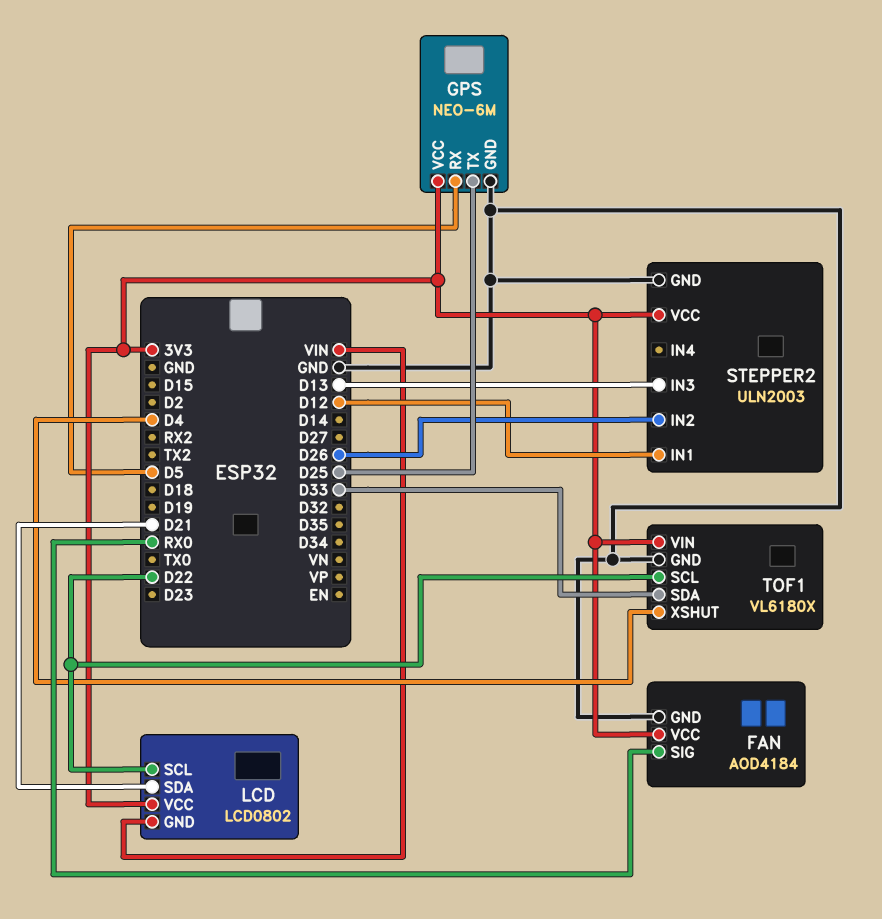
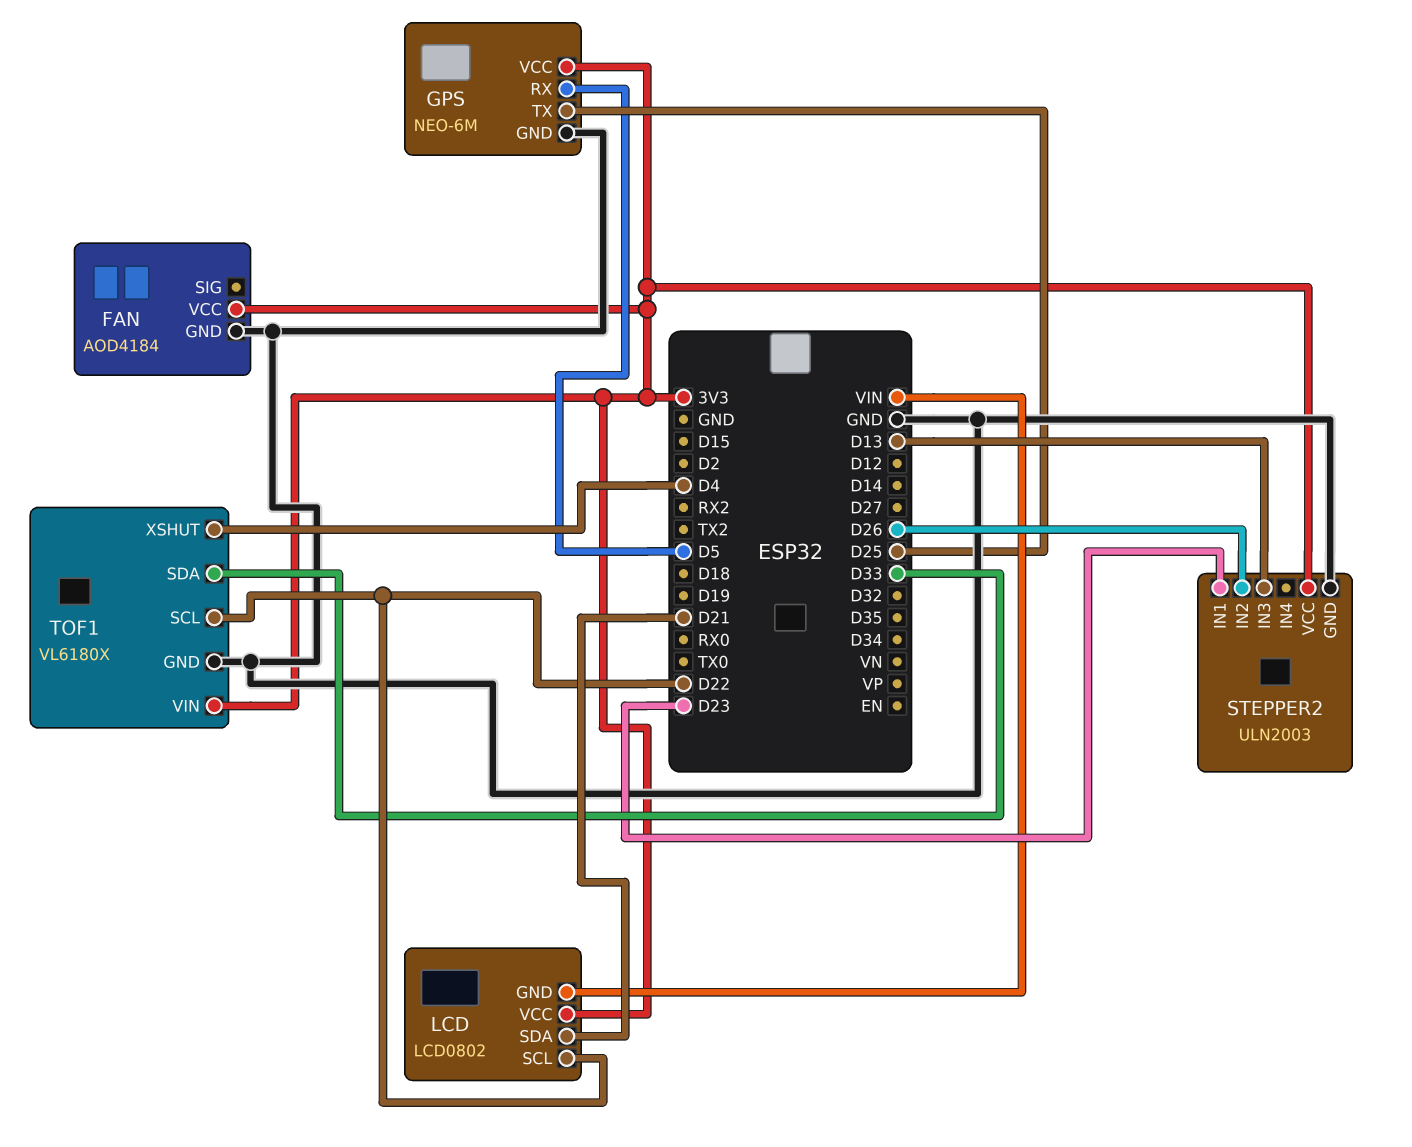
FAN pin SIG: RX0 -> none
STEPPER2 pin IN1: D12 -> D23

